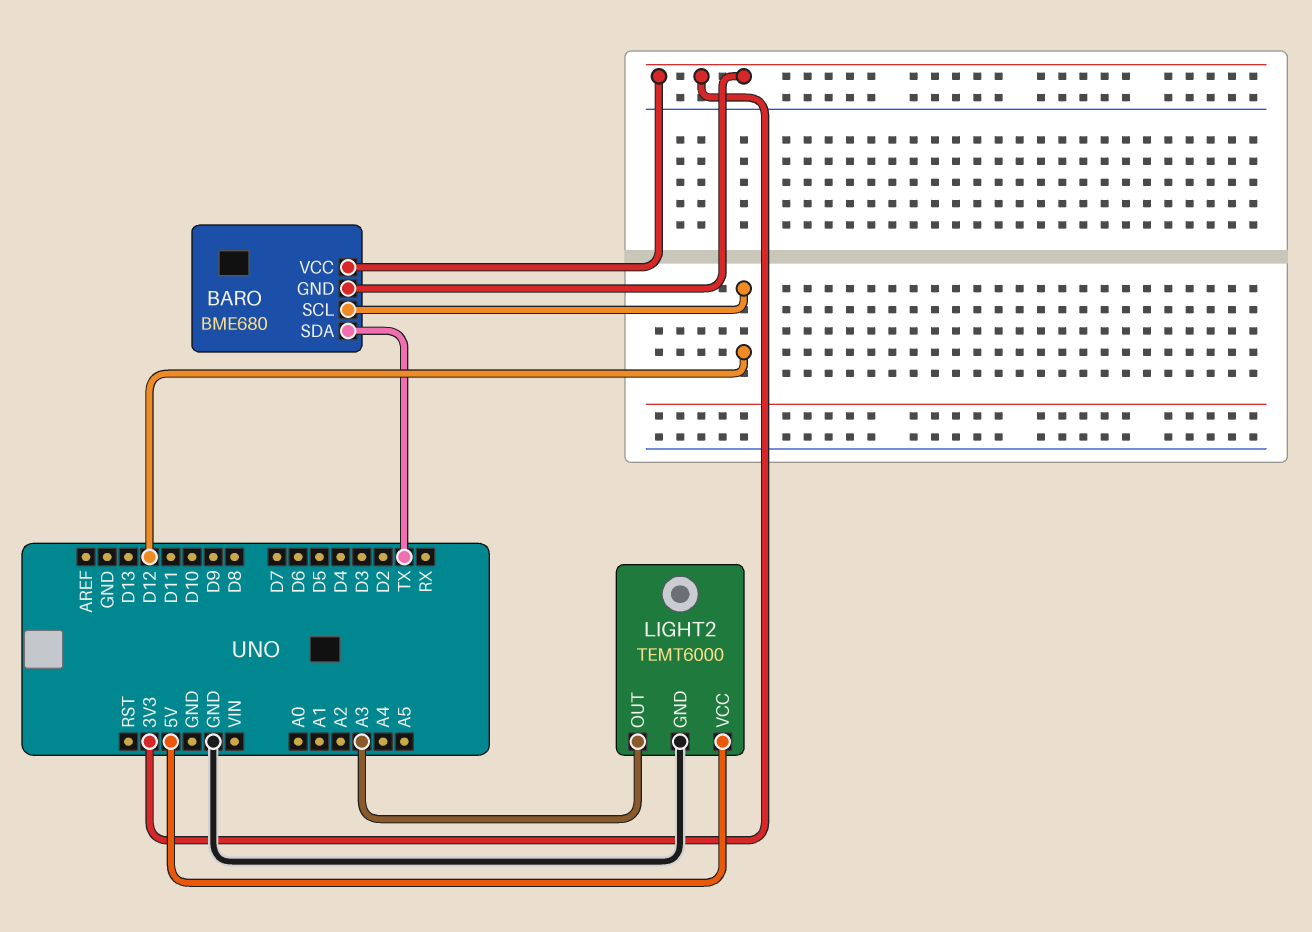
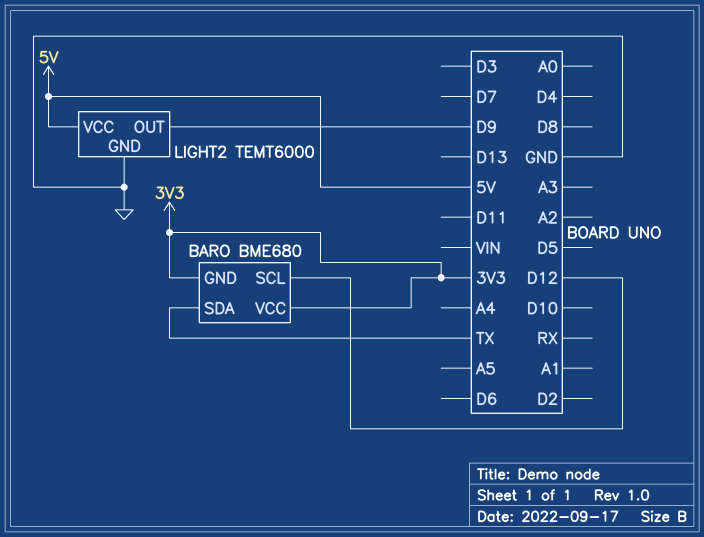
LIGHT2 pin OUT: A3 -> D9

